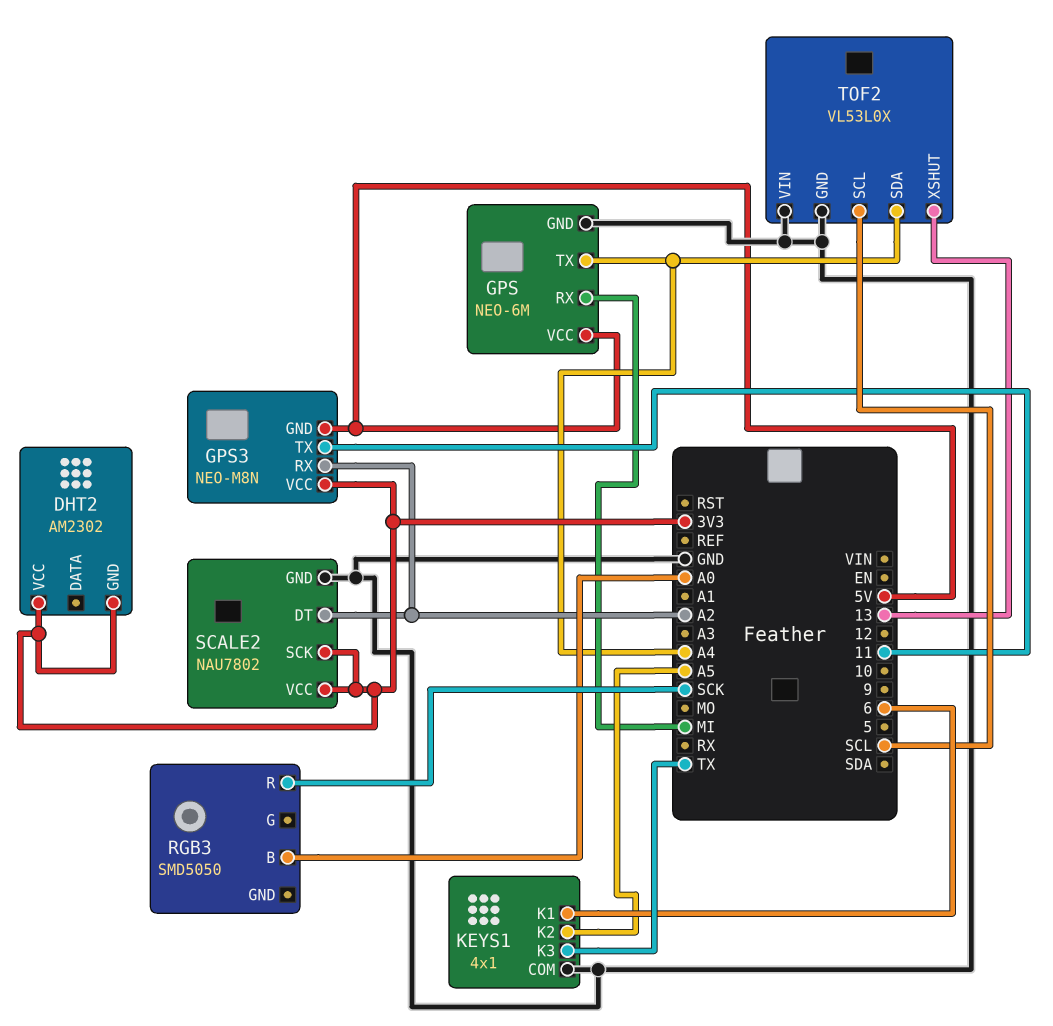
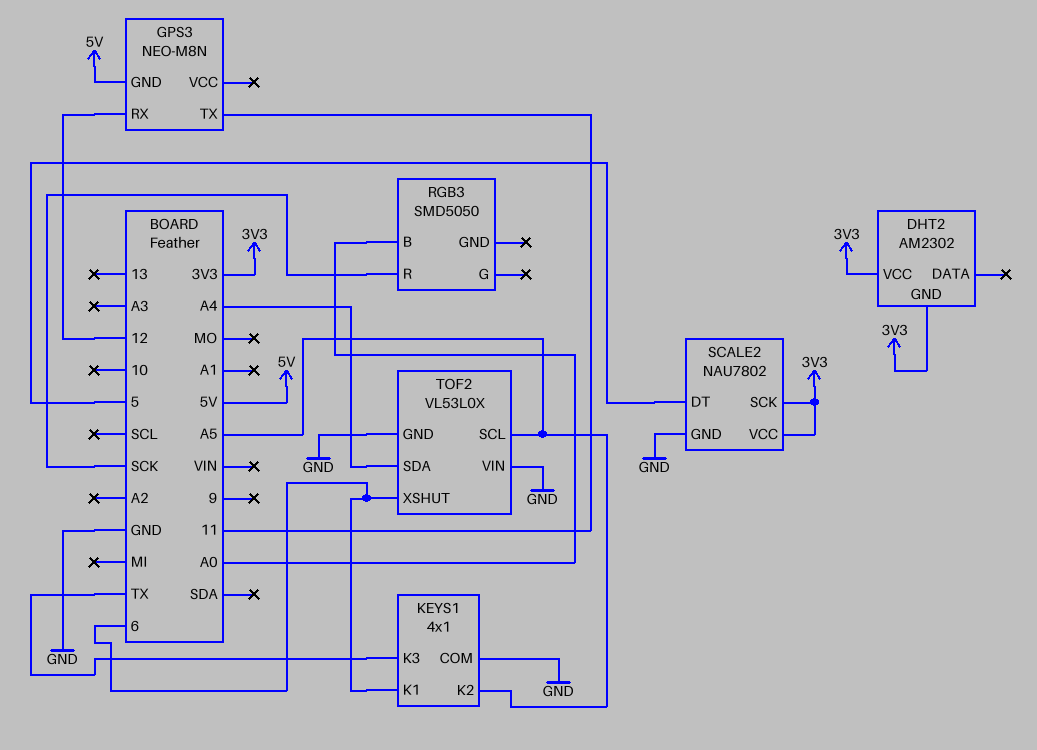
GPS: NEO-6M -> none
GPS pin GND: GND -> none
GPS pin RX: MI -> none
GPS pin TX: A4 -> none
GPS pin VCC: 5V -> none
GPS3 pin RX: A2 -> 12
GPS3 pin VCC: 3V3 -> none
SCALE2 pin DT: A2 -> 5
TOF2 pin SCL: SCL -> A5
TOF2 pin XSHUT: 13 -> 6

